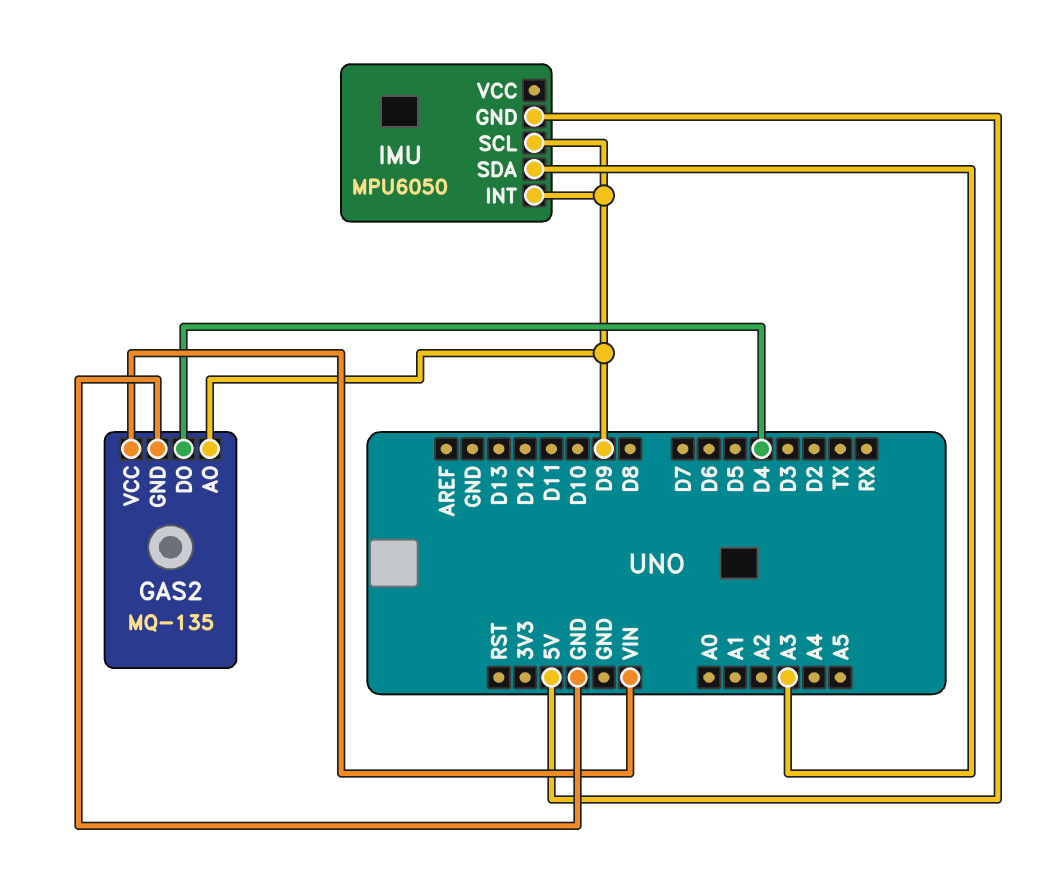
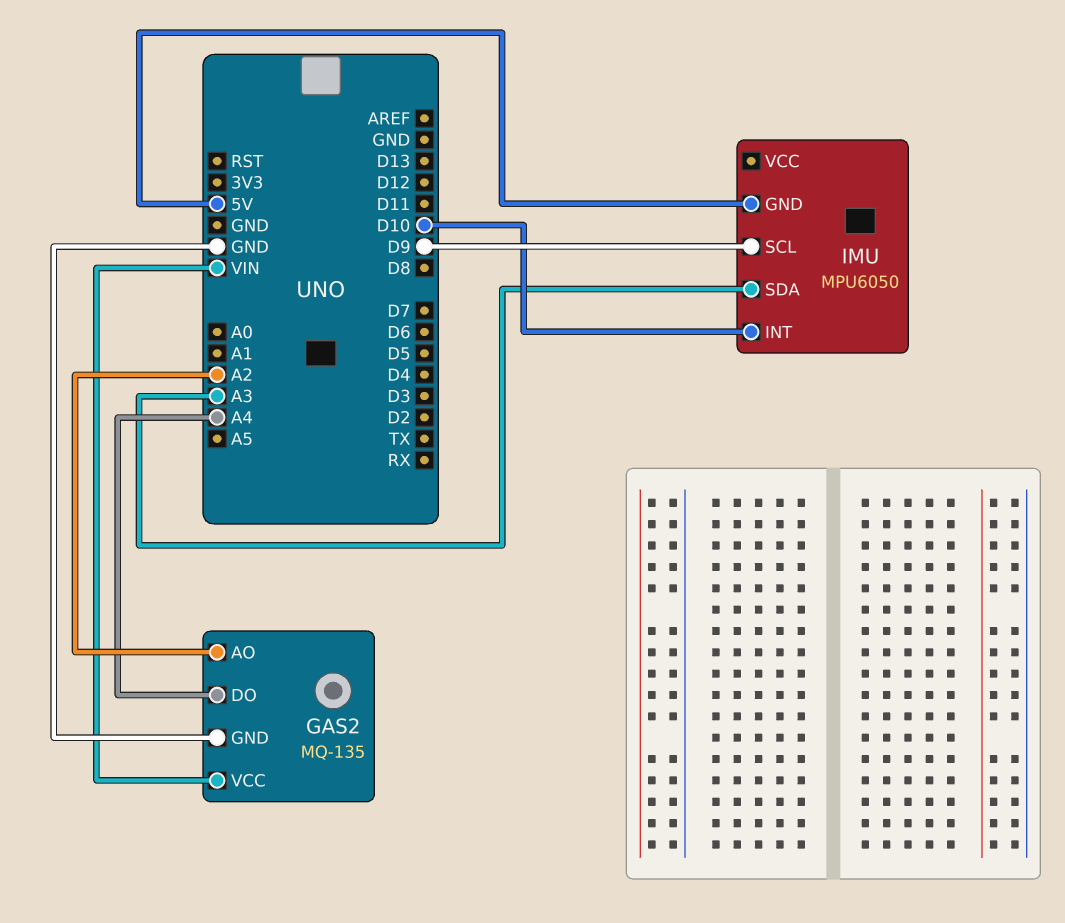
GAS2 pin AO: D9 -> A2
GAS2 pin DO: D4 -> A4
IMU pin INT: D9 -> D10

